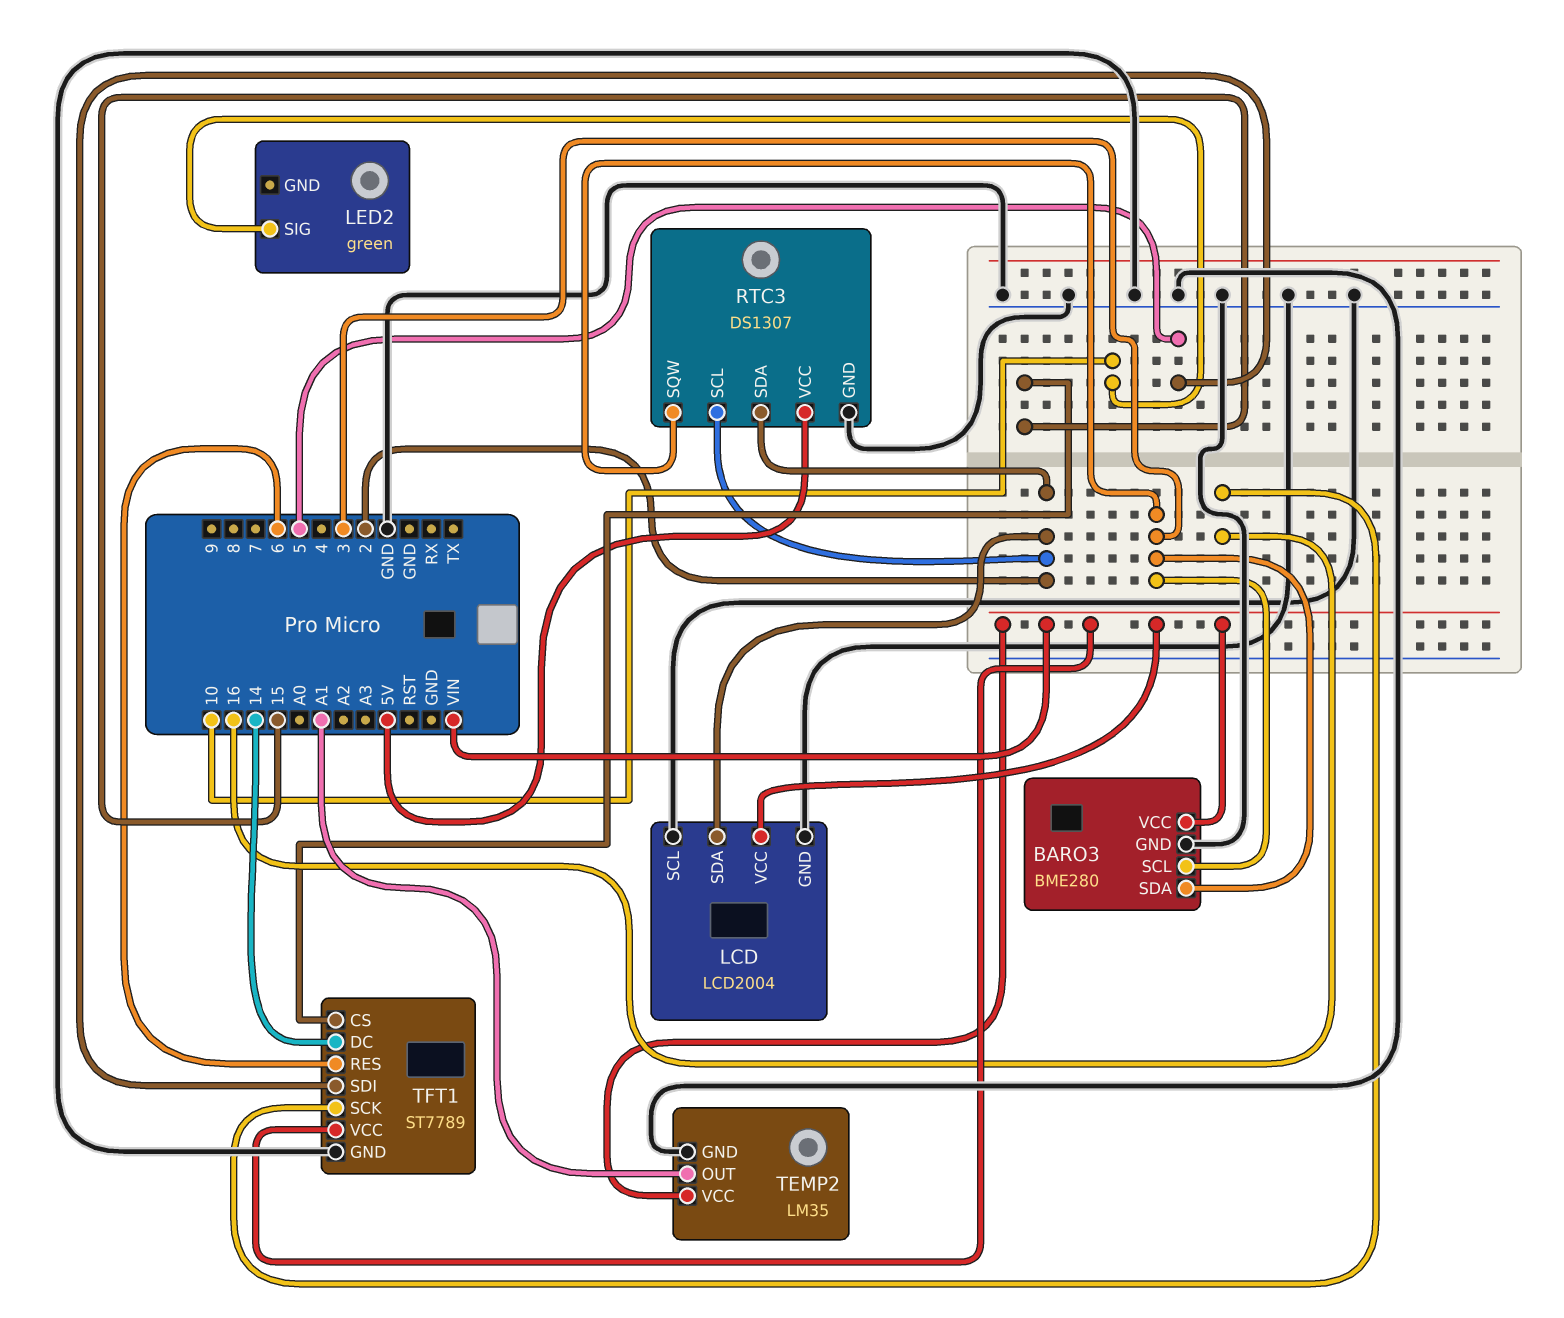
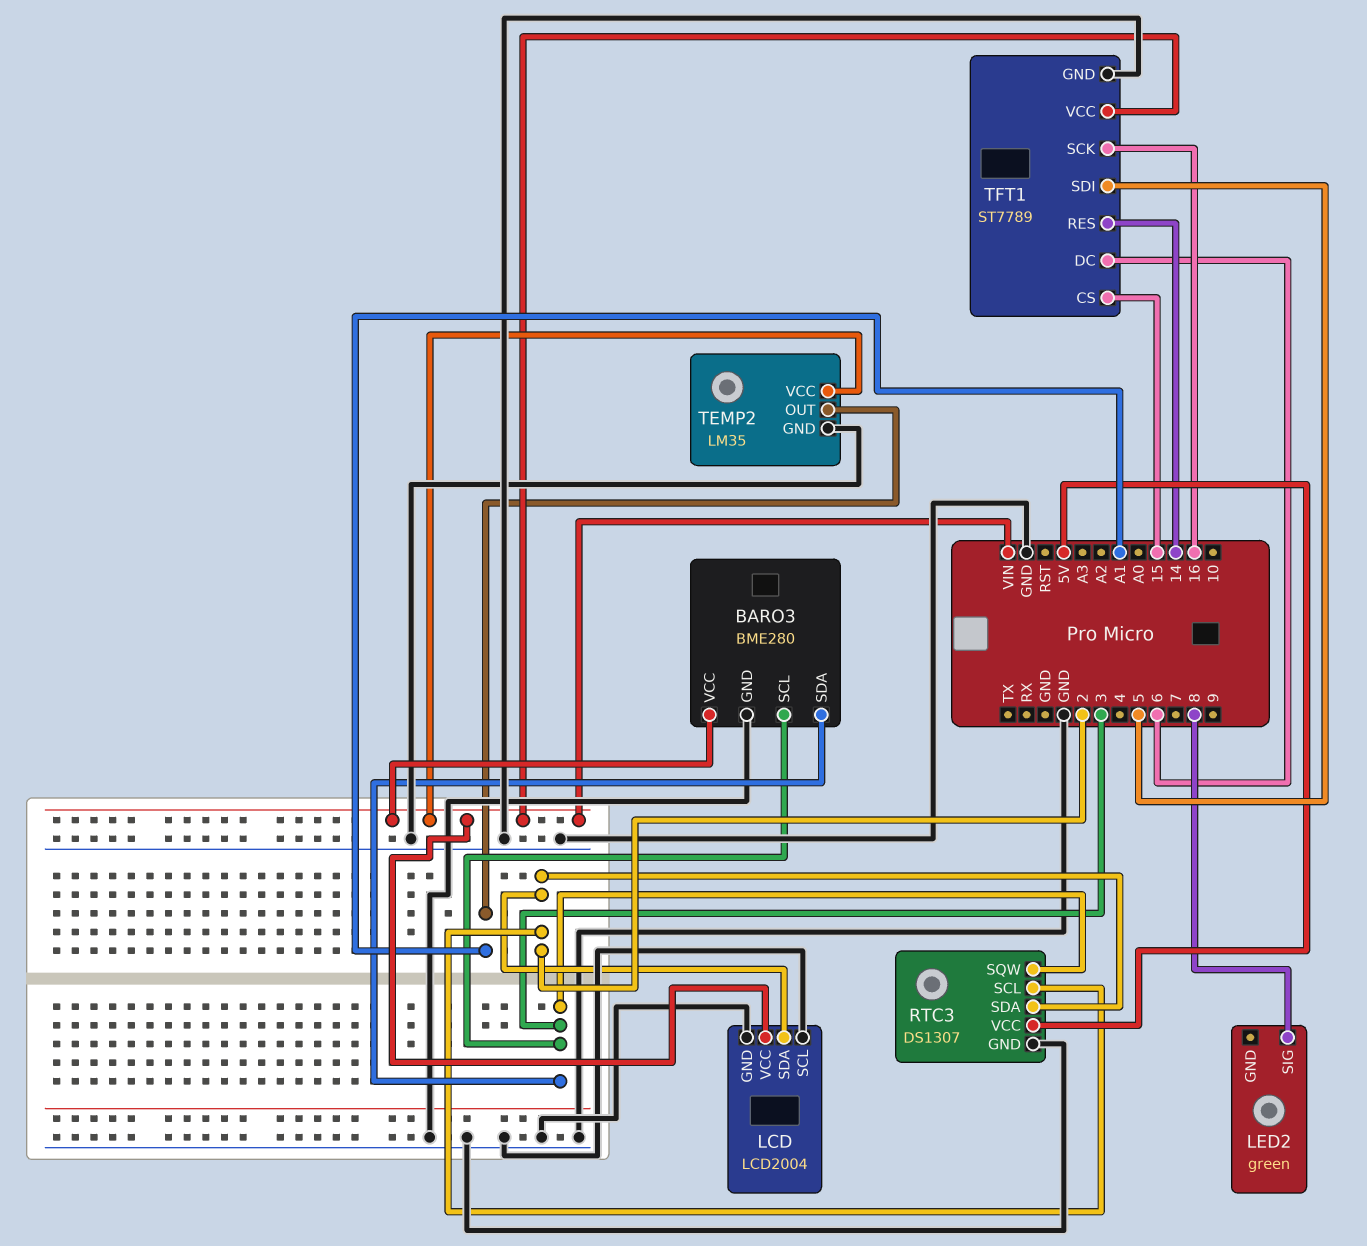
LED2 pin SIG: 10 -> 8
TFT1 pin DC: 14 -> 6
TFT1 pin RES: 6 -> 14

